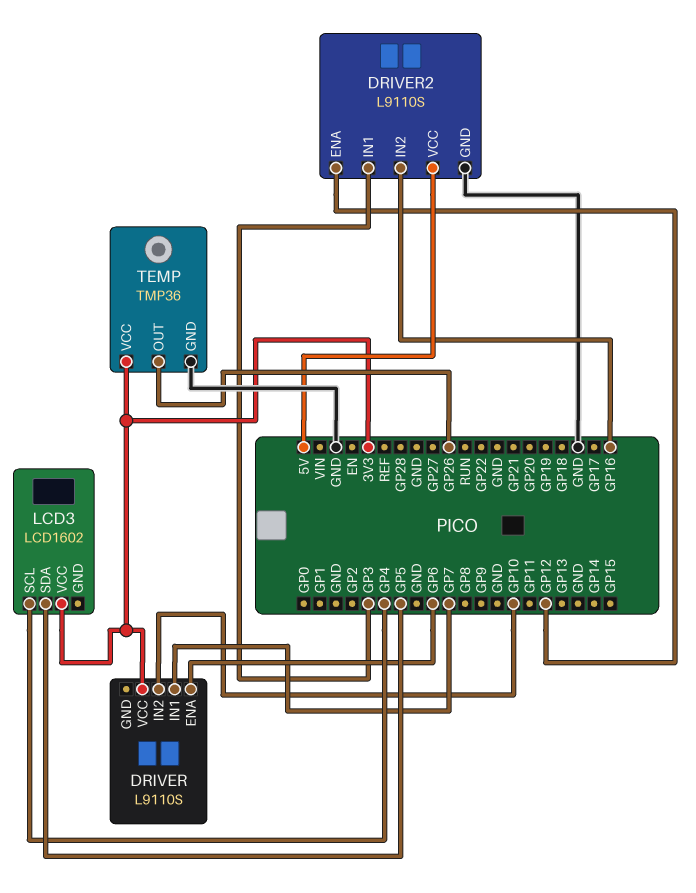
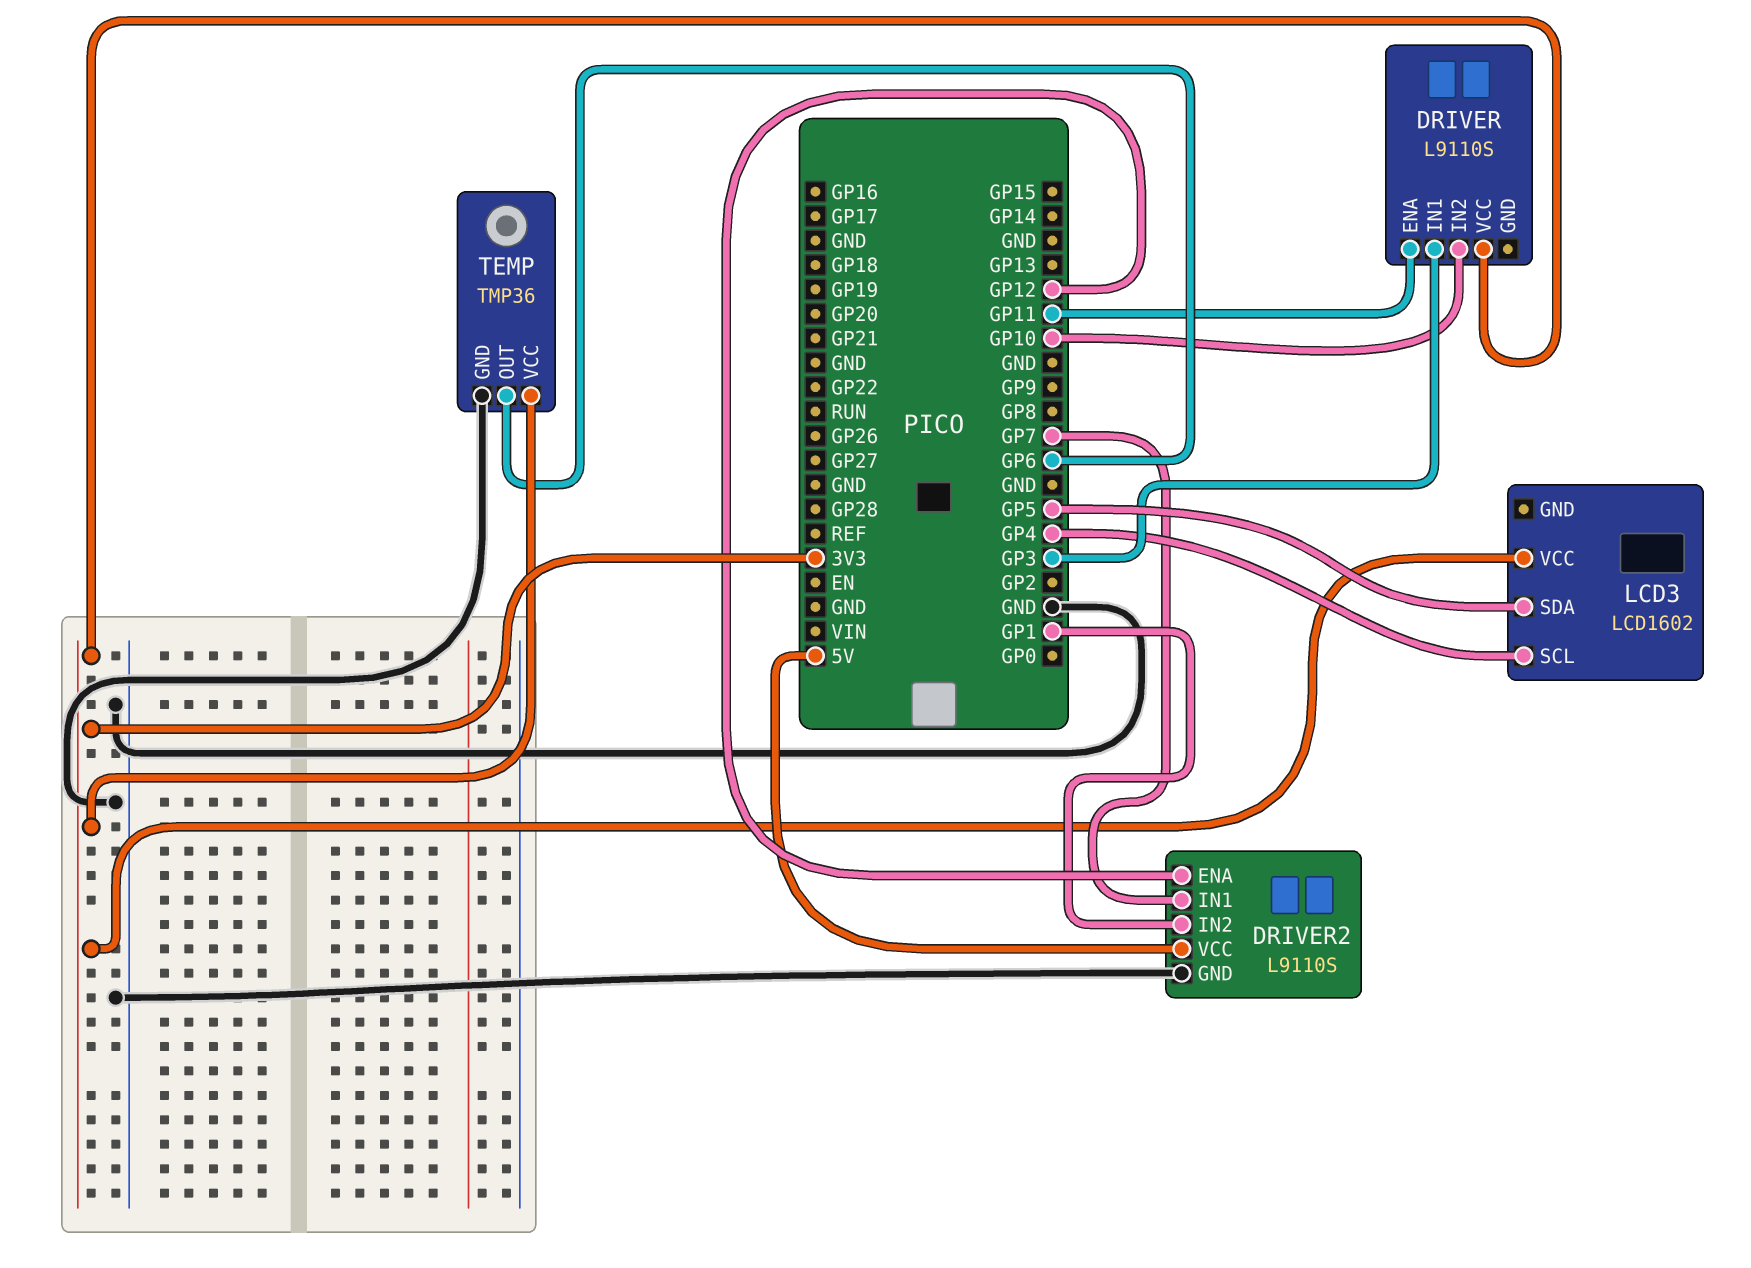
DRIVER pin ENA: GP6 -> GP11
DRIVER pin IN1: GP7 -> GP3
DRIVER2 pin IN1: GP3 -> GP7
DRIVER2 pin IN2: GP16 -> GP1
TEMP pin OUT: GP26 -> GP6

